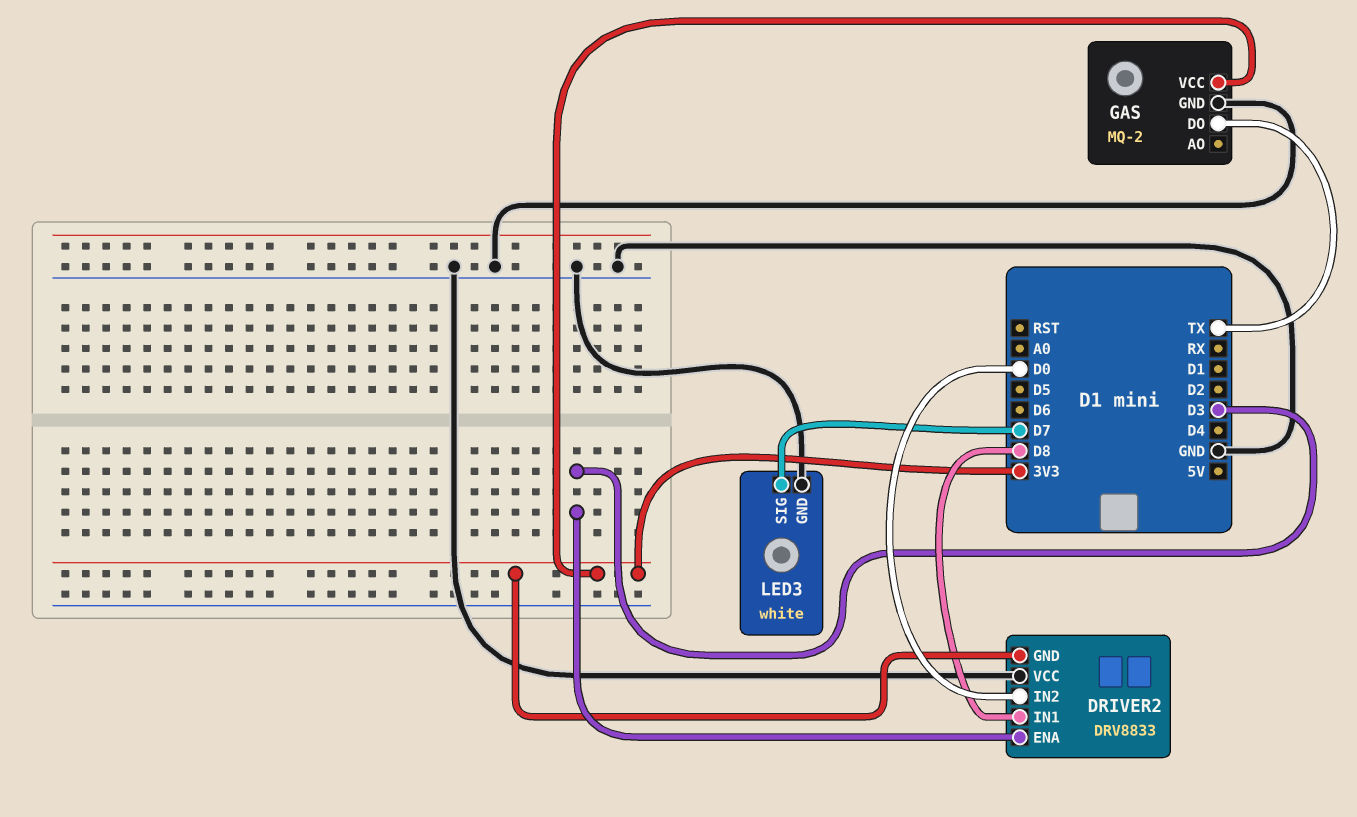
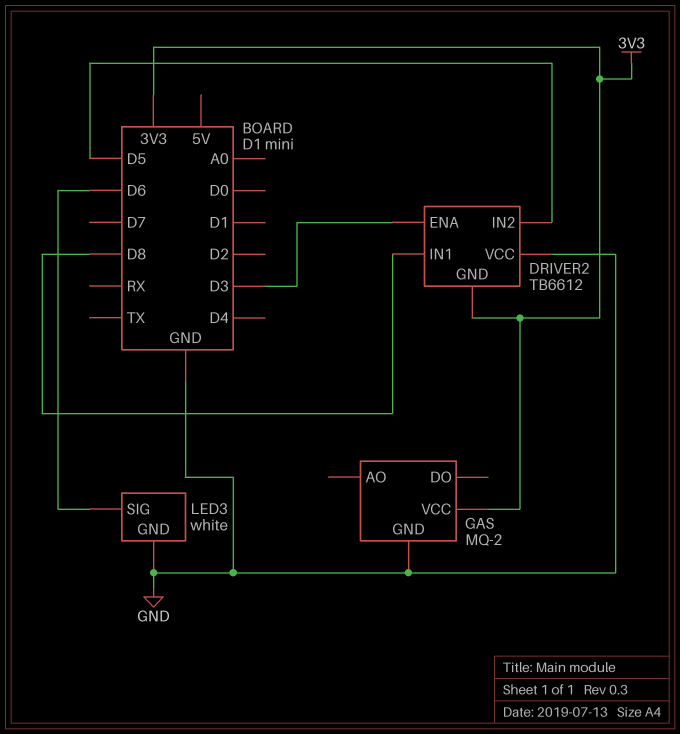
DRIVER2: DRV8833 -> TB6612
DRIVER2 pin IN2: D0 -> D5
GAS pin DO: TX -> none
LED3 pin SIG: D7 -> D6

